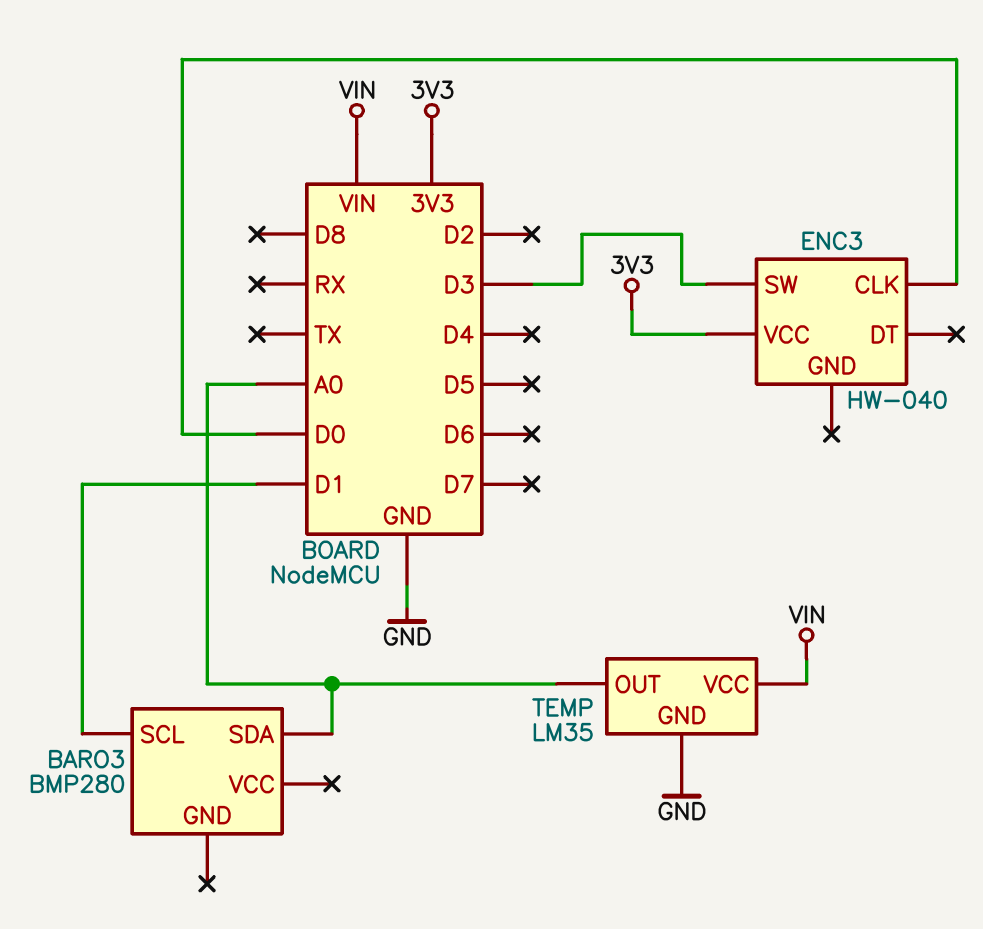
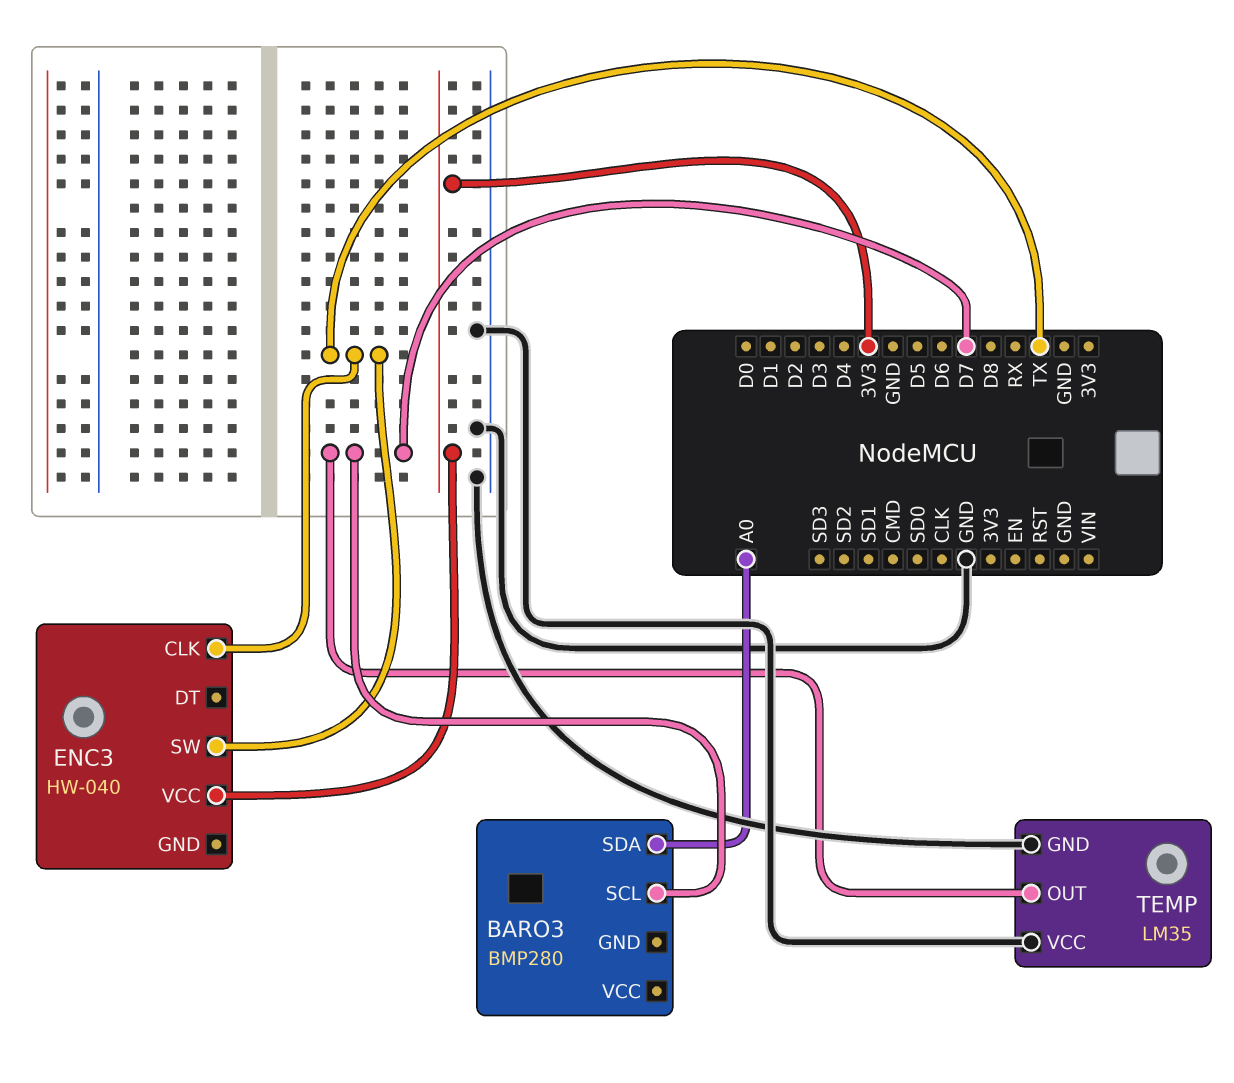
BARO3 pin SCL: D1 -> D7
ENC3 pin CLK: D0 -> TX
ENC3 pin SW: D3 -> TX
TEMP pin OUT: A0 -> D7
TEMP pin VCC: VIN -> GND

